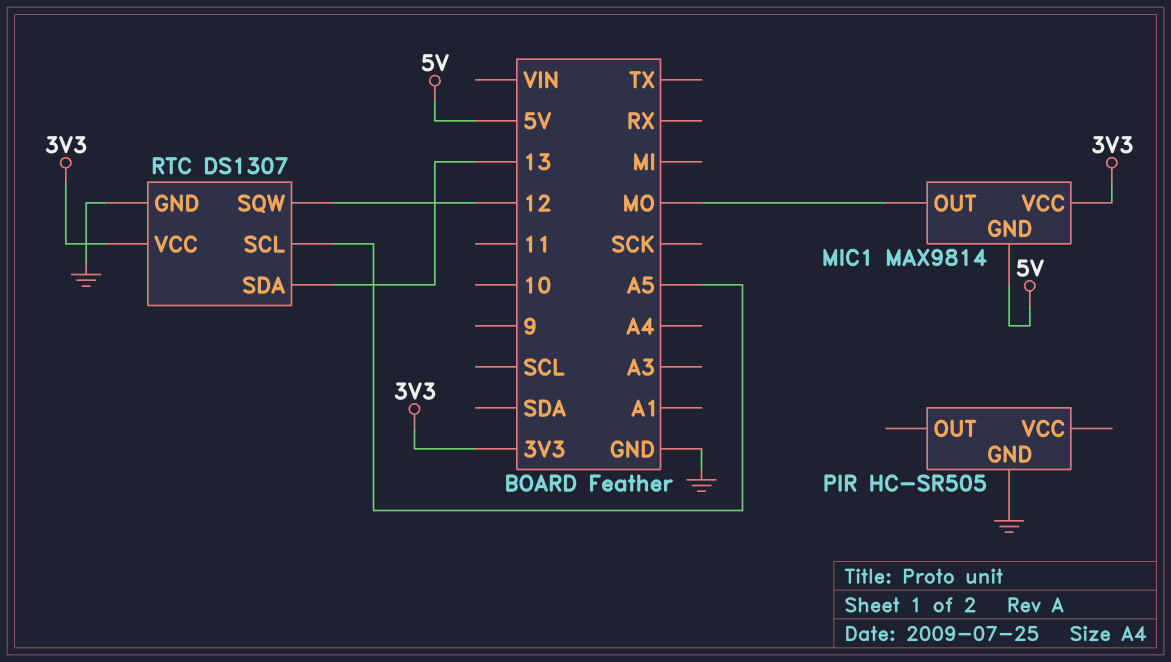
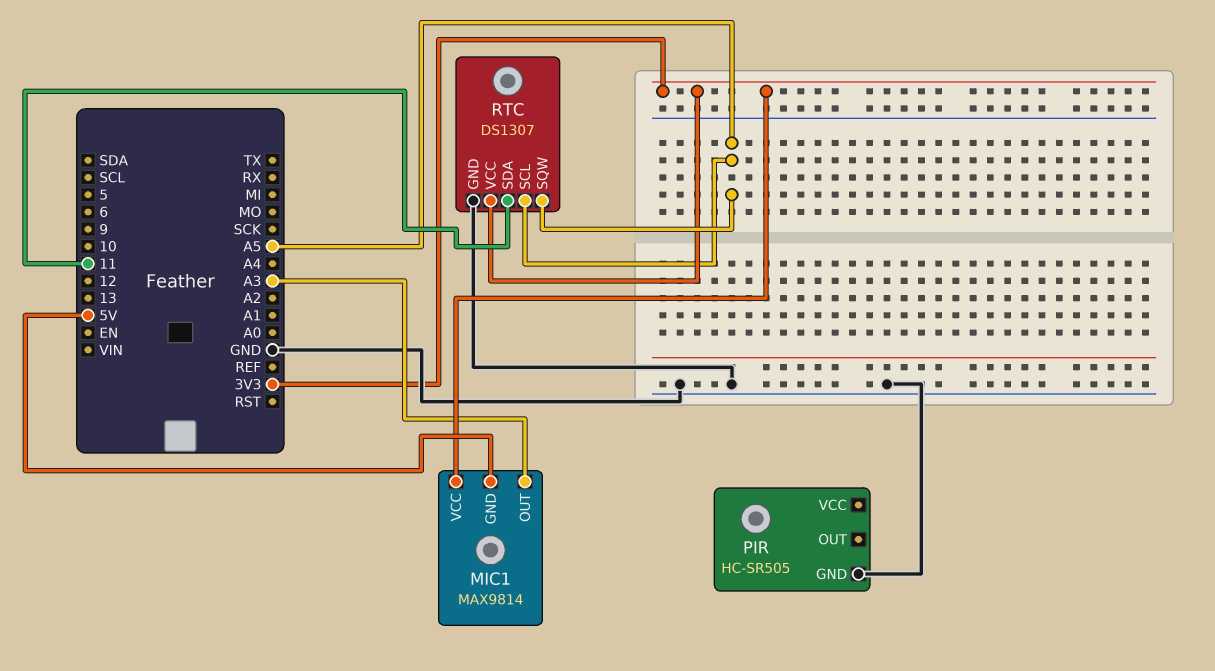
MIC1 pin OUT: MO -> A3
RTC pin SDA: 13 -> 11
RTC pin SQW: 12 -> A5

